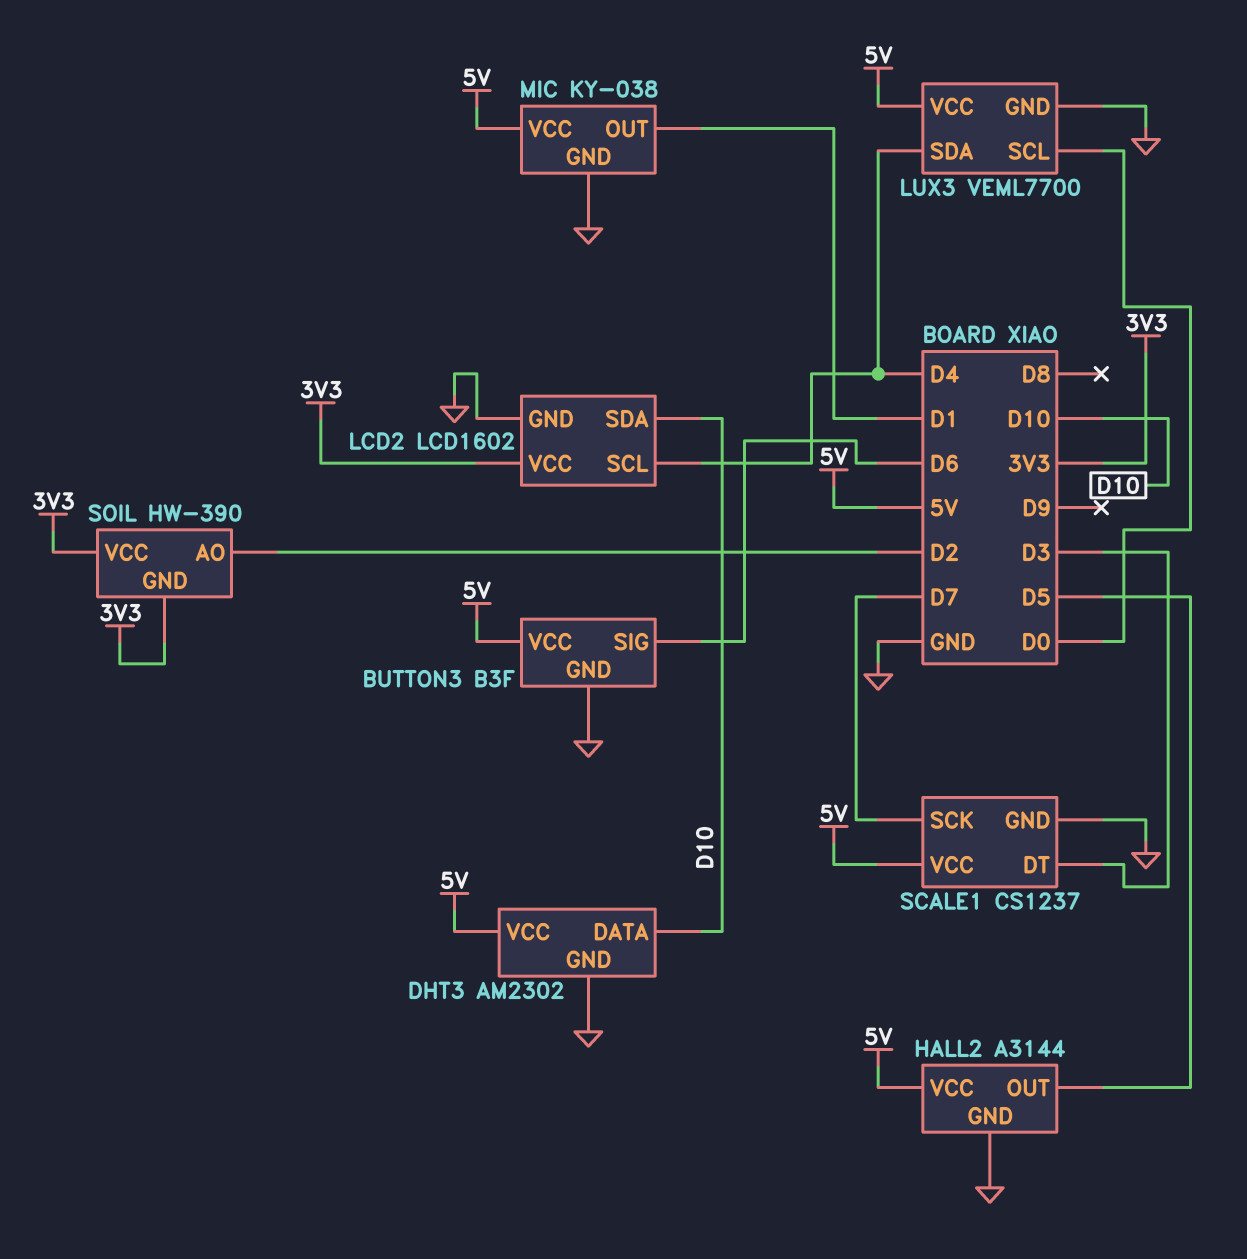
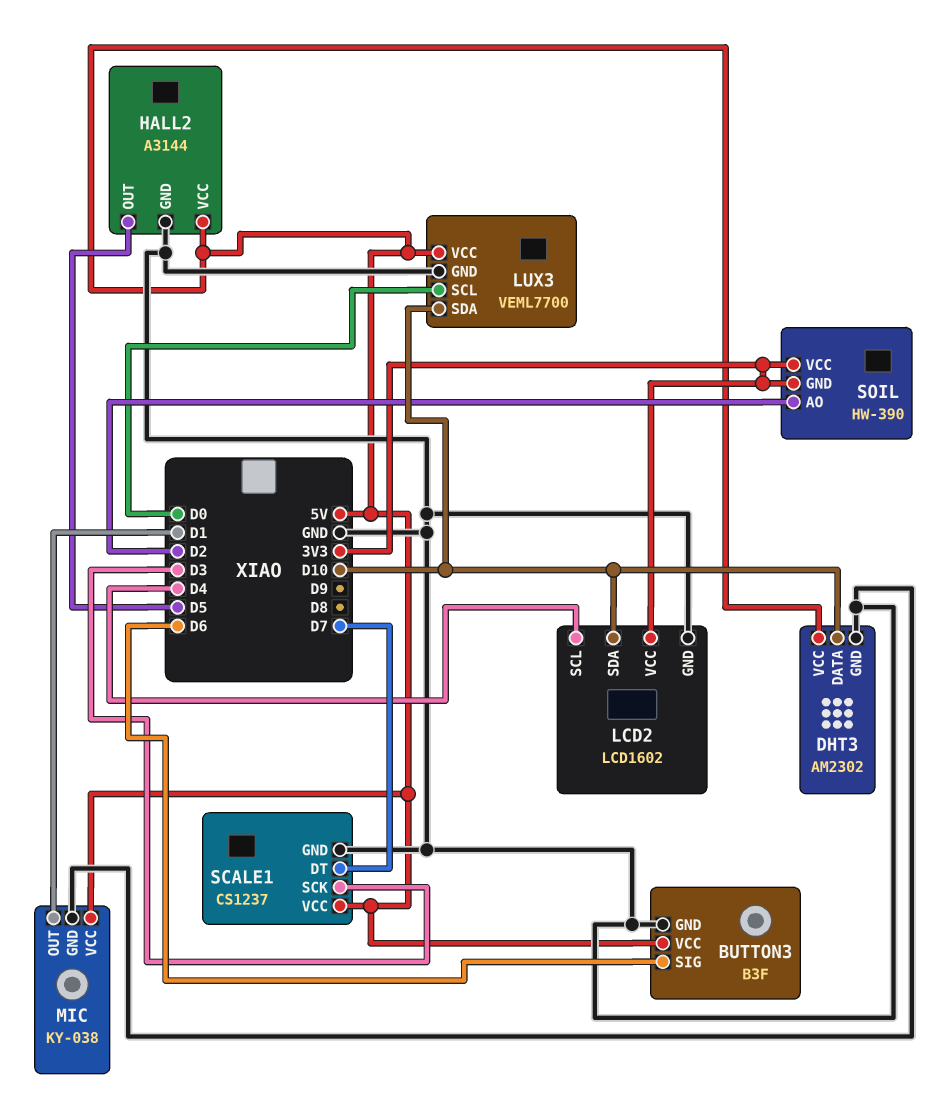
LUX3 pin SDA: D4 -> D10
SCALE1 pin DT: D3 -> D7
SCALE1 pin SCK: D7 -> D3

